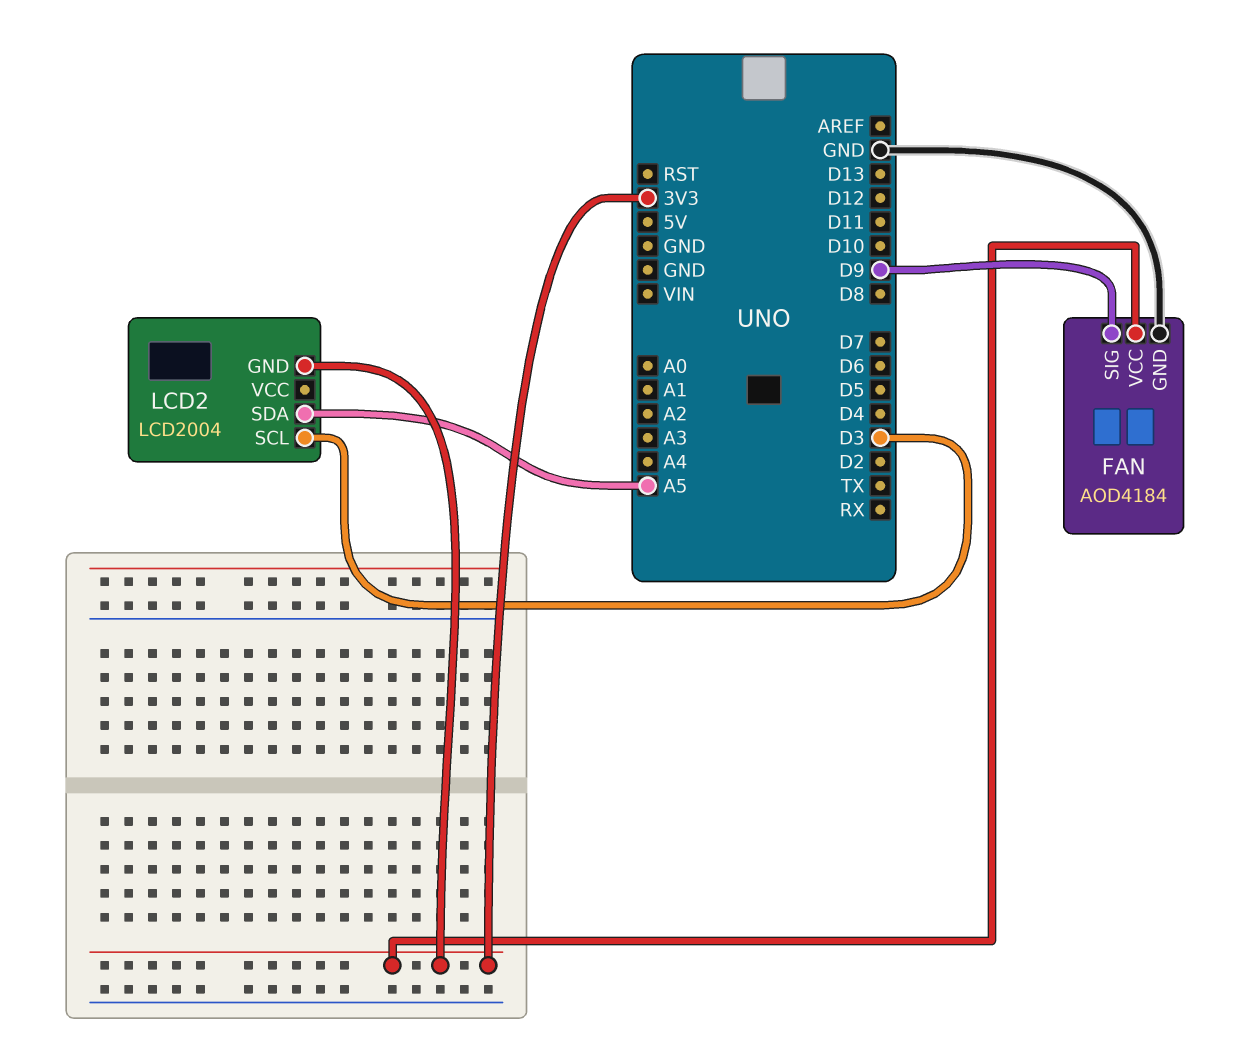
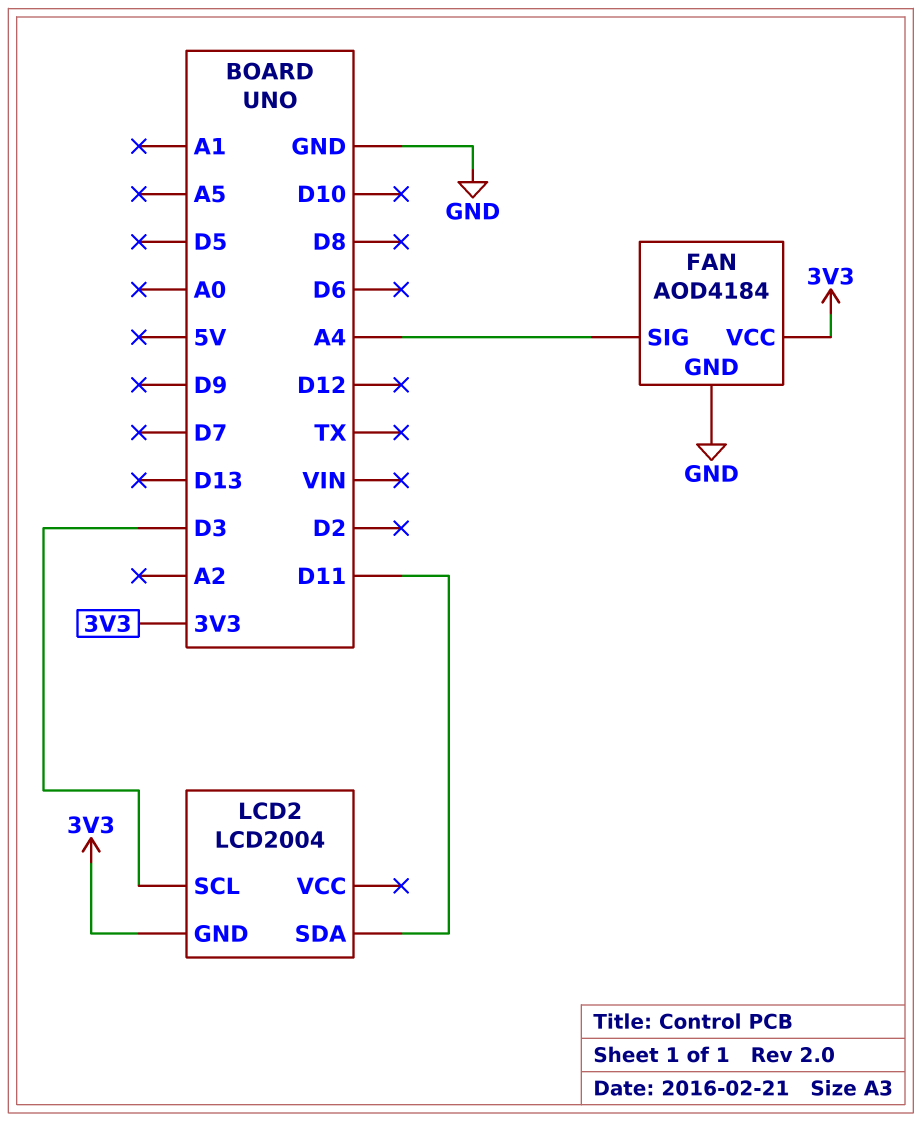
FAN pin SIG: D9 -> A4
LCD2 pin SDA: A5 -> D11

